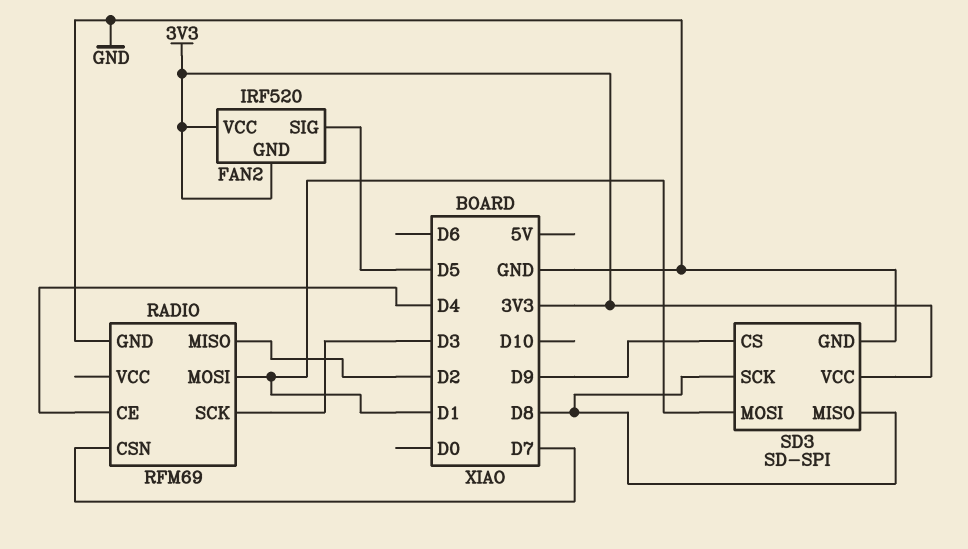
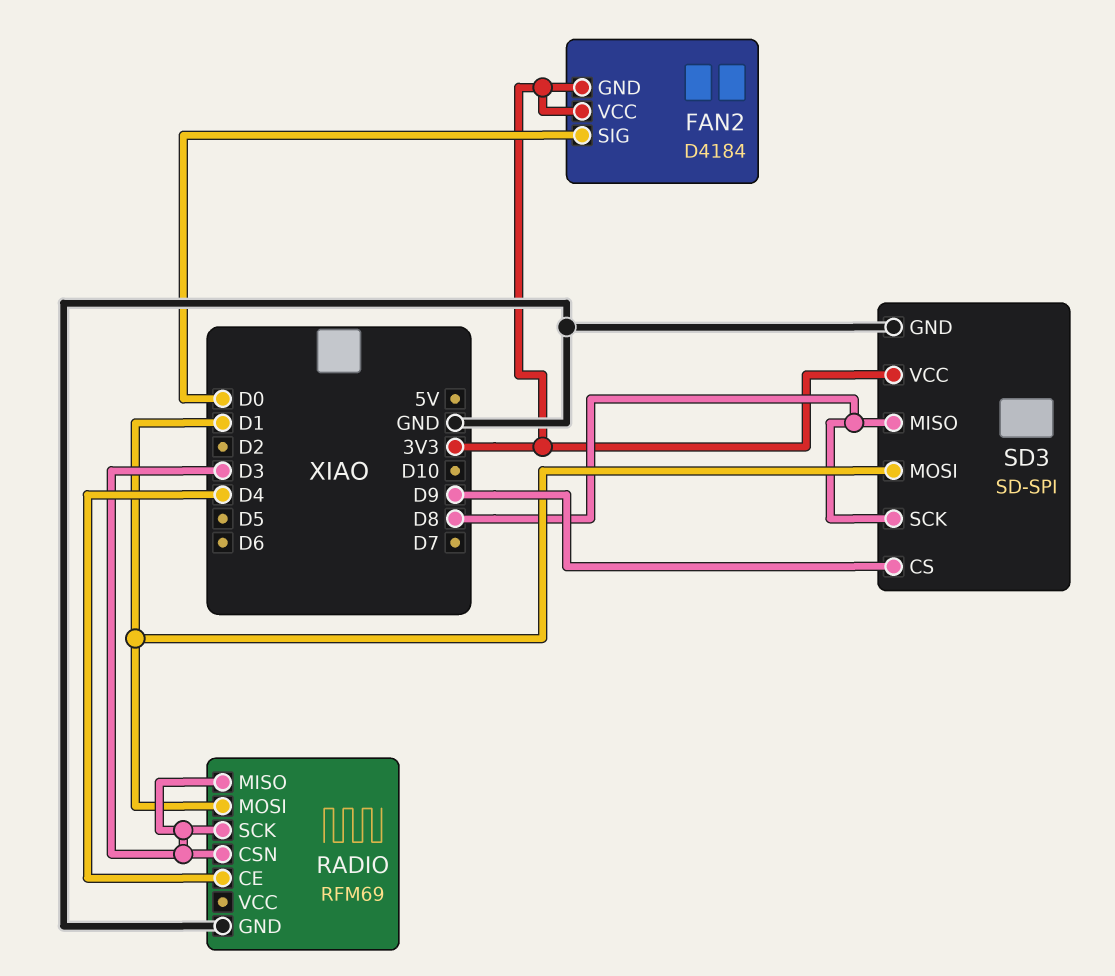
FAN2: IRF520 -> D4184
FAN2 pin SIG: D5 -> D0
RADIO pin CSN: D7 -> D3
RADIO pin MISO: D2 -> D3

